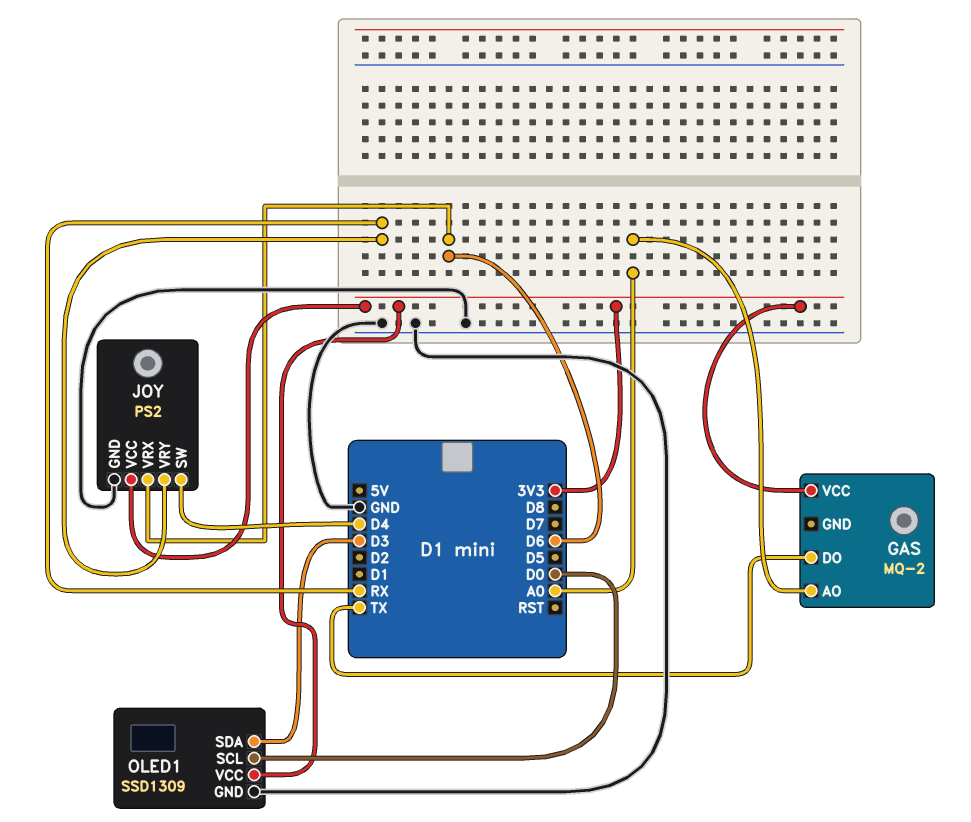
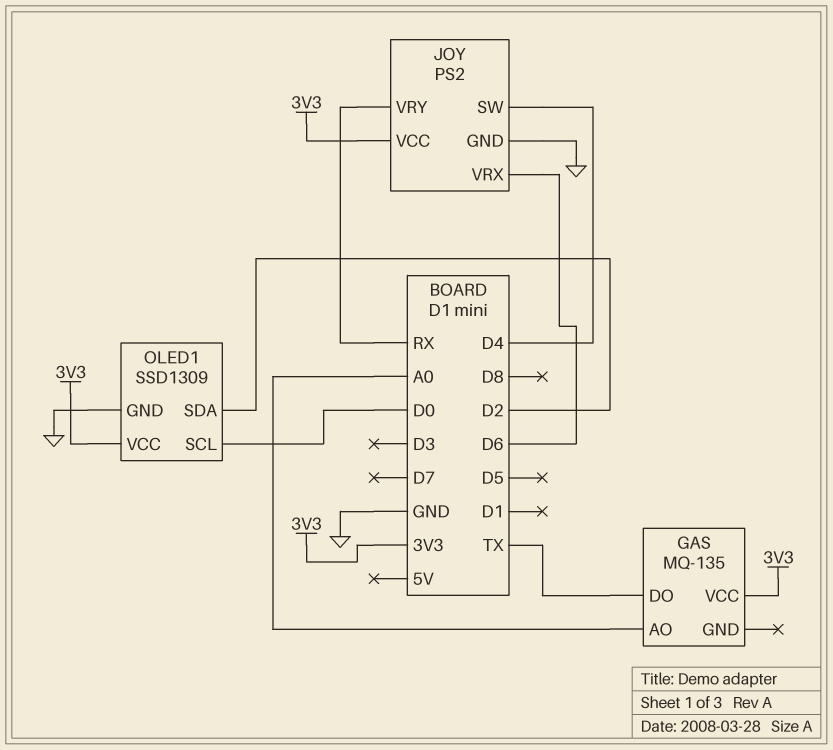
GAS: MQ-2 -> MQ-135
OLED1 pin SDA: D3 -> D2

